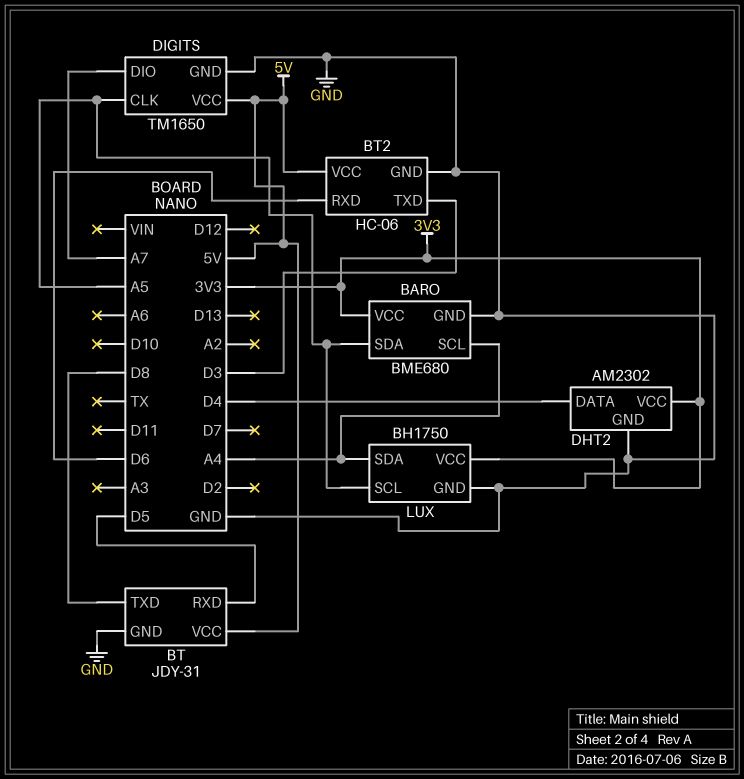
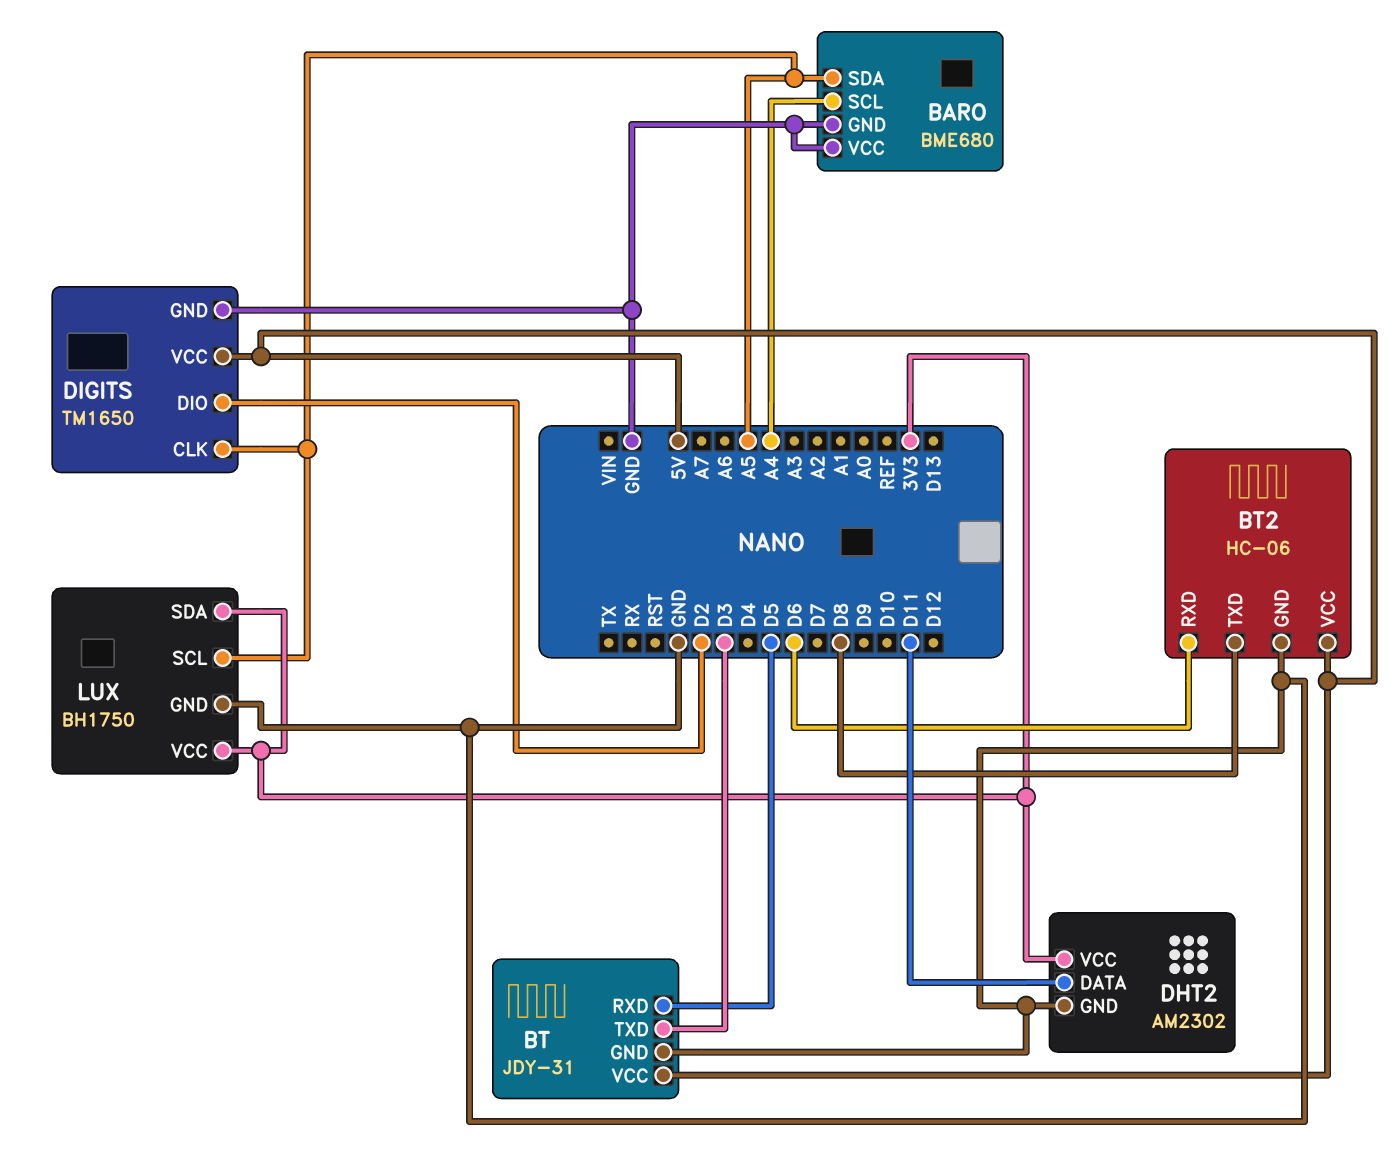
BARO pin VCC: 3V3 -> GND
BT pin TXD: D8 -> D3
BT2 pin TXD: D3 -> D8
DHT2 pin DATA: D4 -> D11
DIGITS pin DIO: A7 -> D2
LUX pin SDA: A4 -> 3V3

